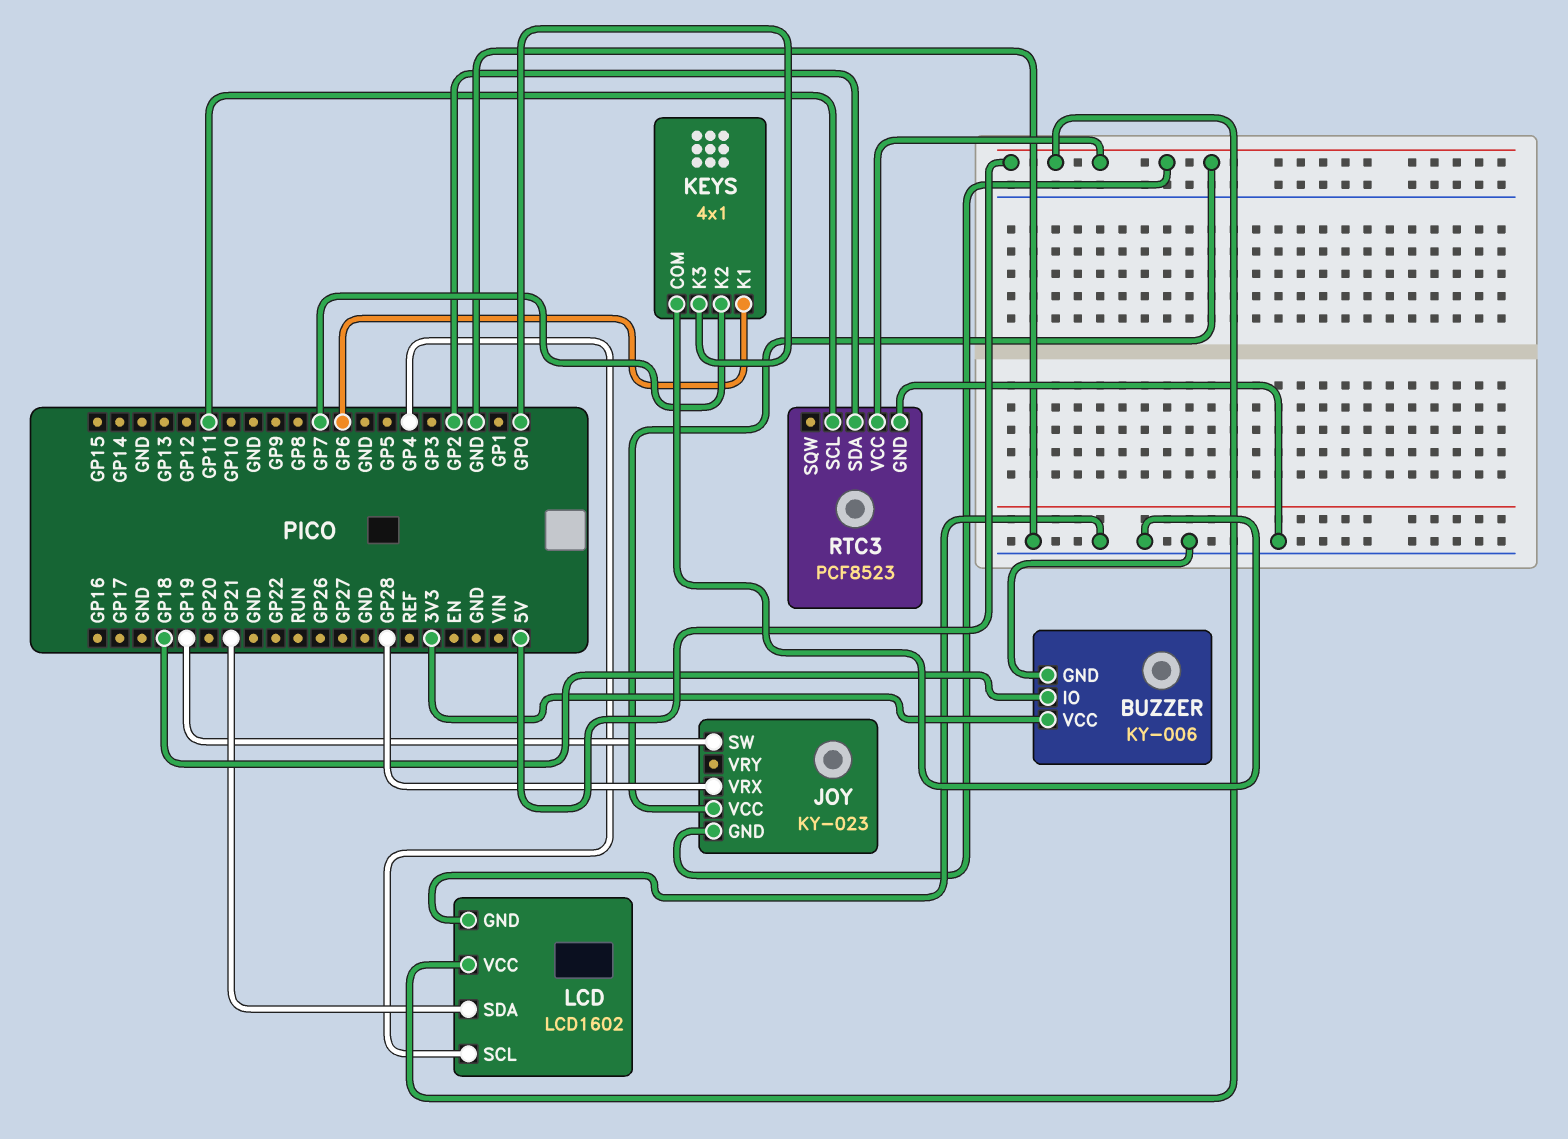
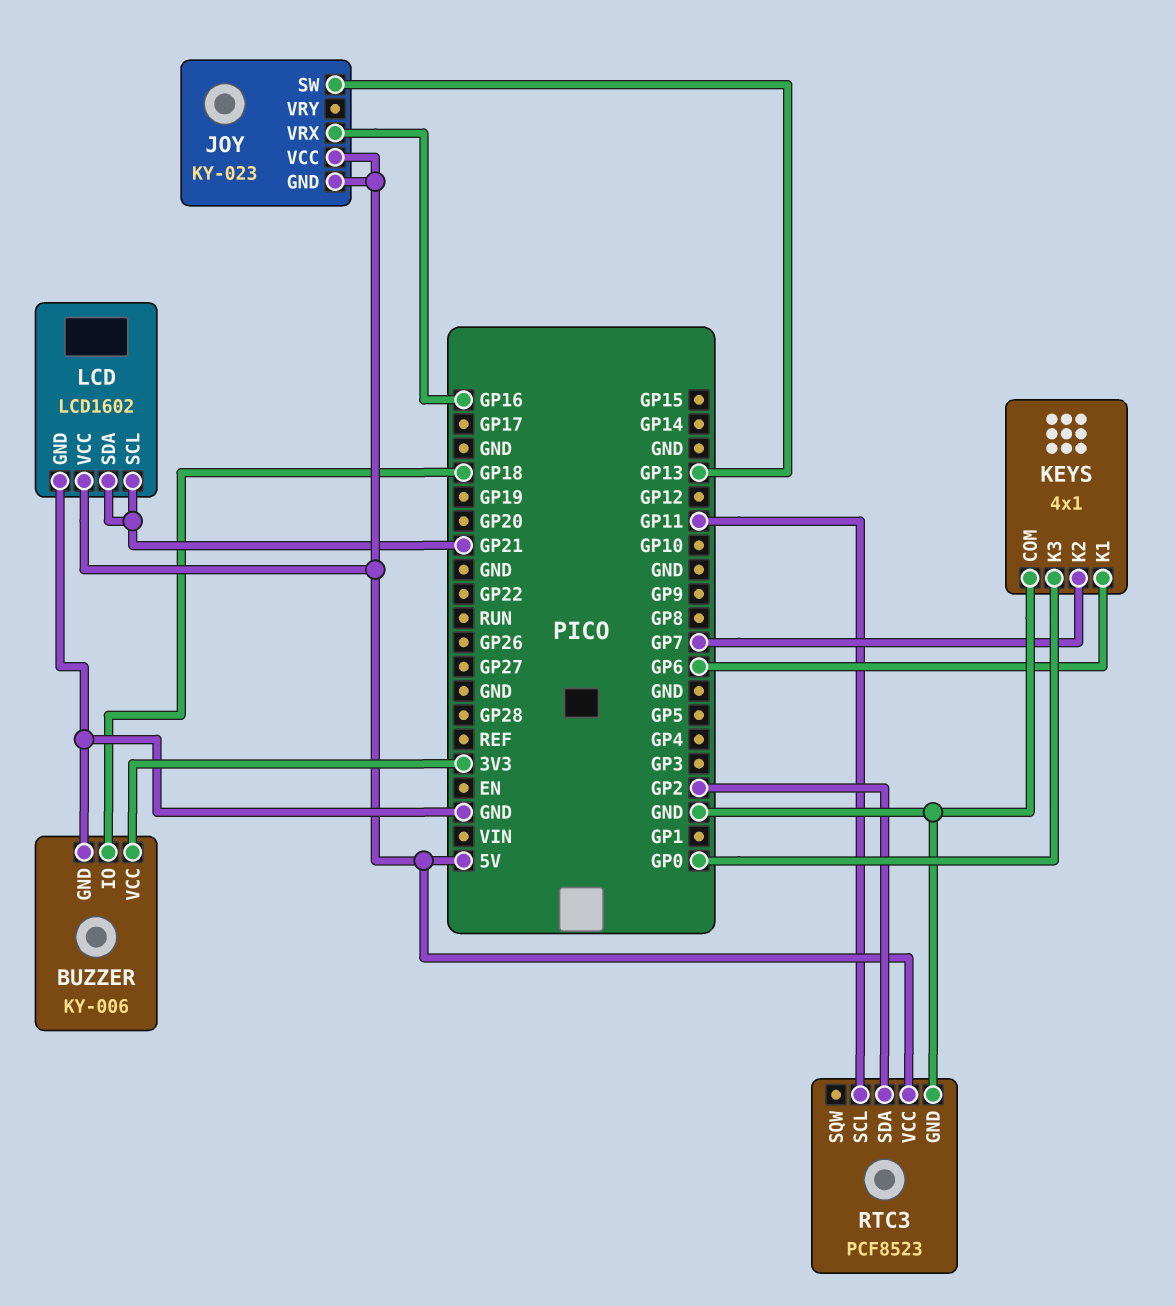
JOY pin SW: GP19 -> GP13
JOY pin VRX: GP28 -> GP16
LCD pin SCL: GP4 -> GP21

